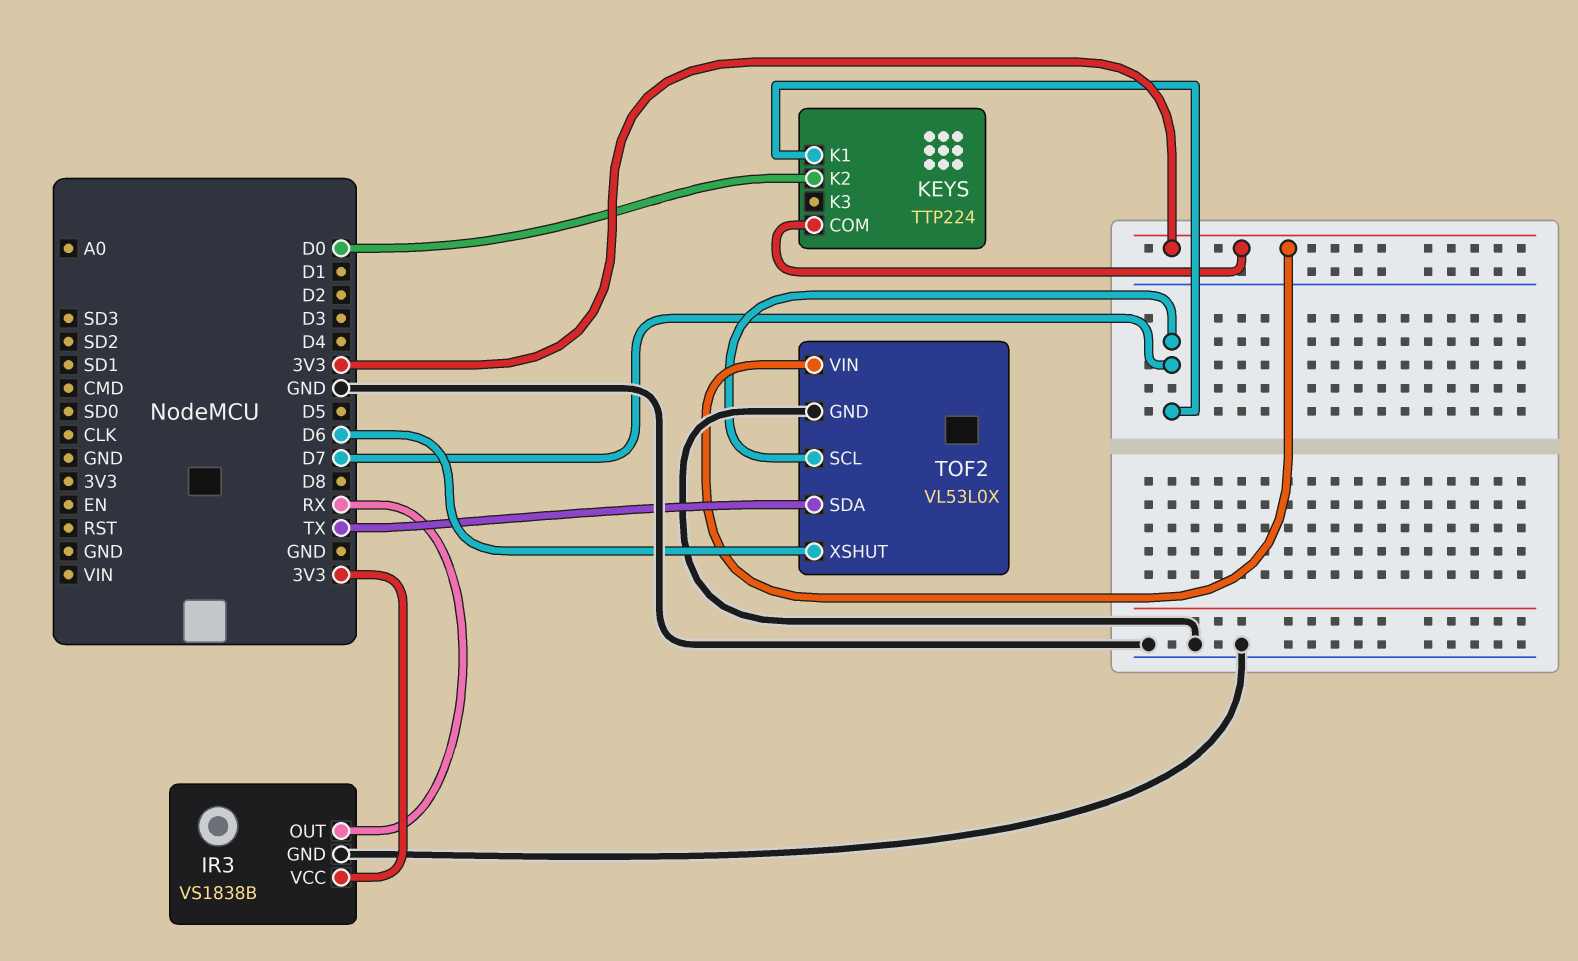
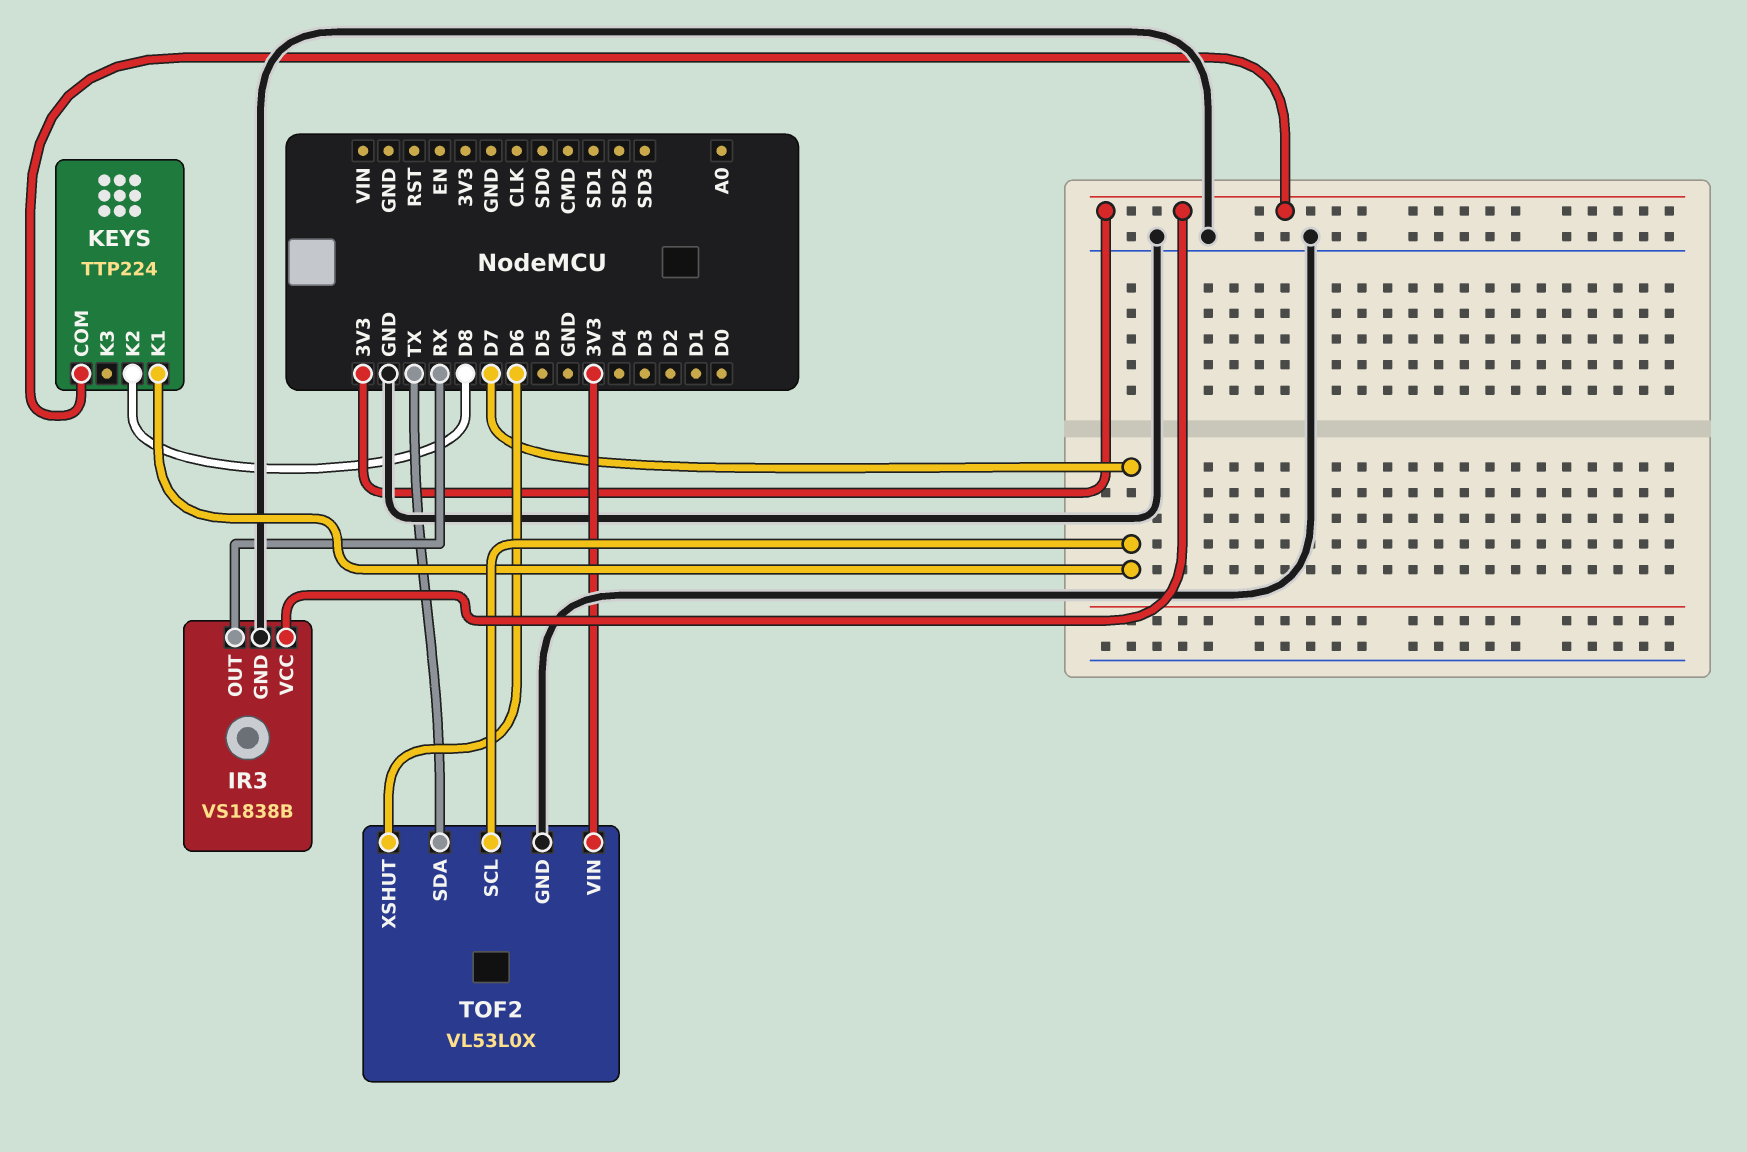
KEYS pin K2: D0 -> D8

